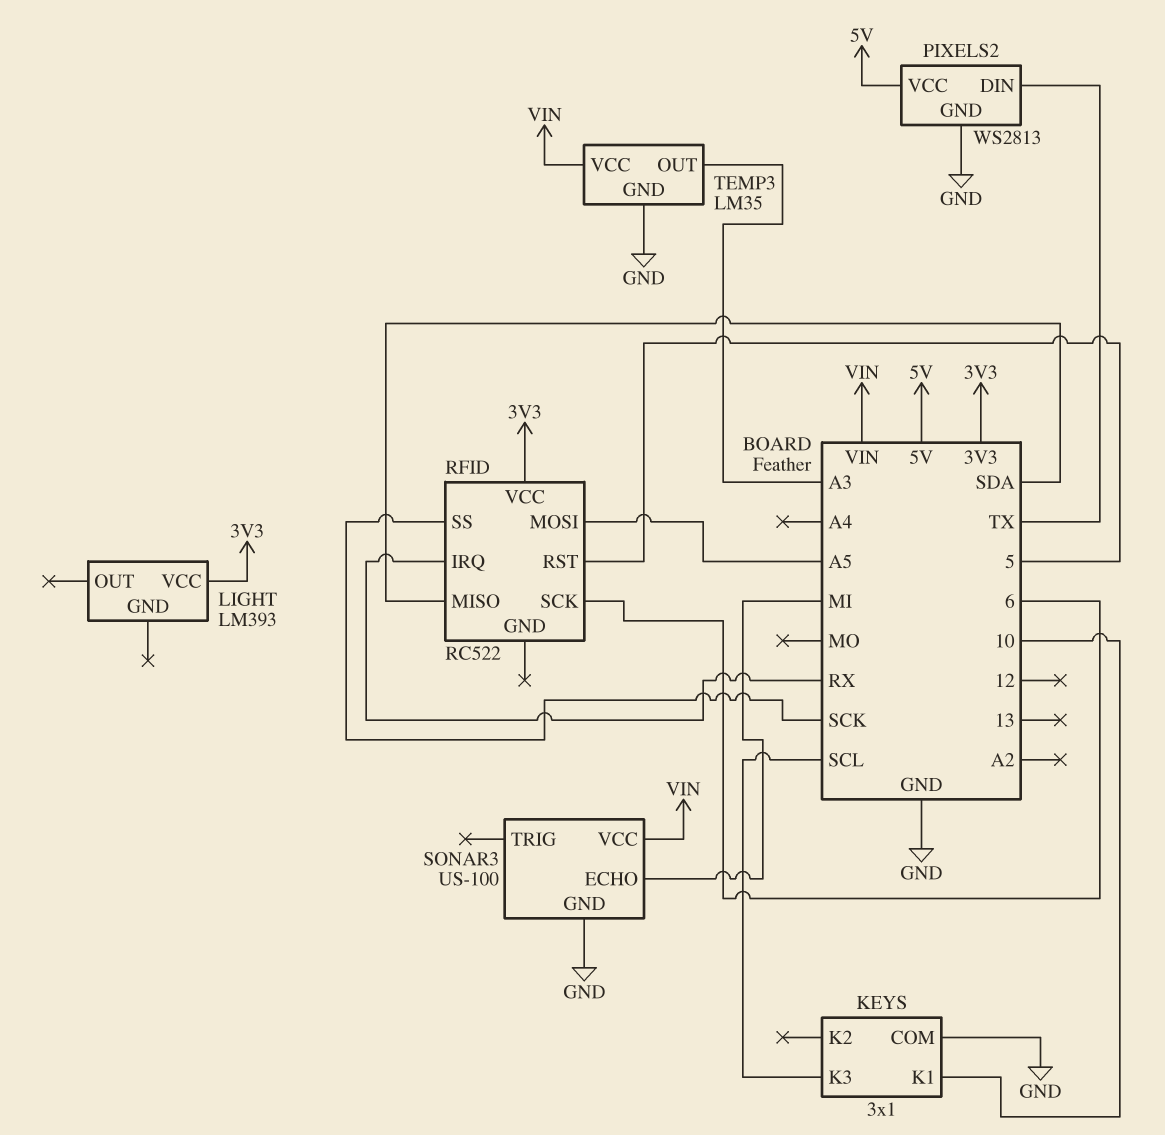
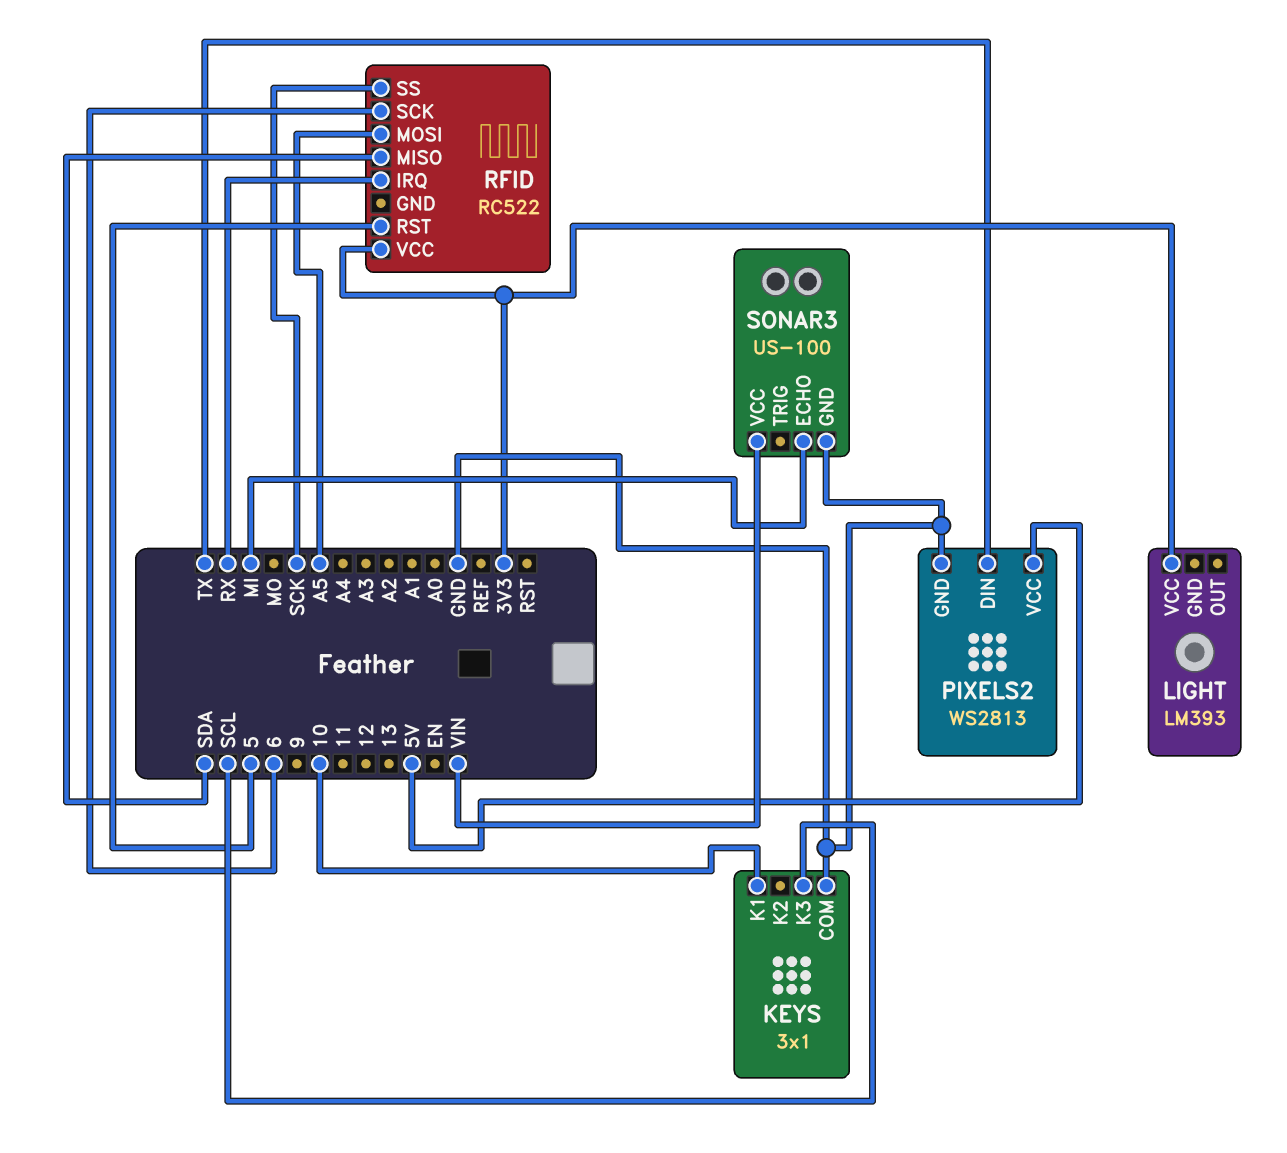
TEMP3: LM35 -> none
TEMP3 pin GND: GND -> none
TEMP3 pin OUT: A3 -> none
TEMP3 pin VCC: VIN -> none

